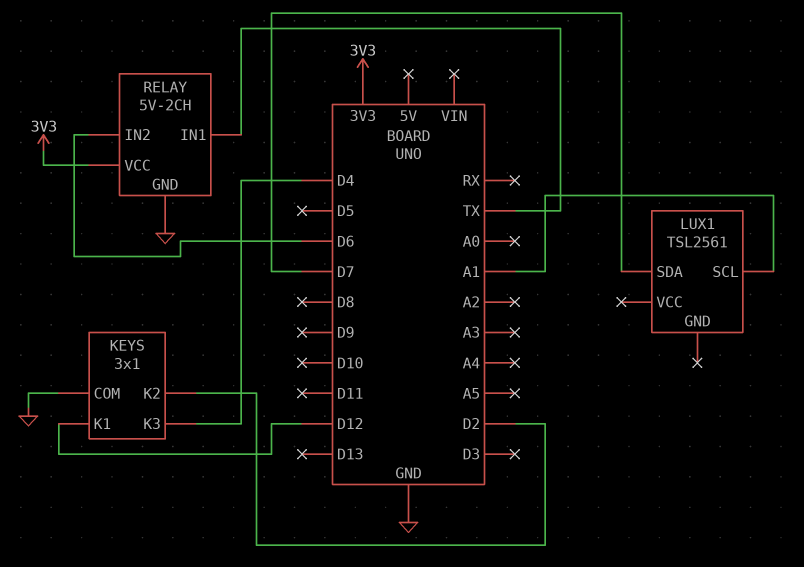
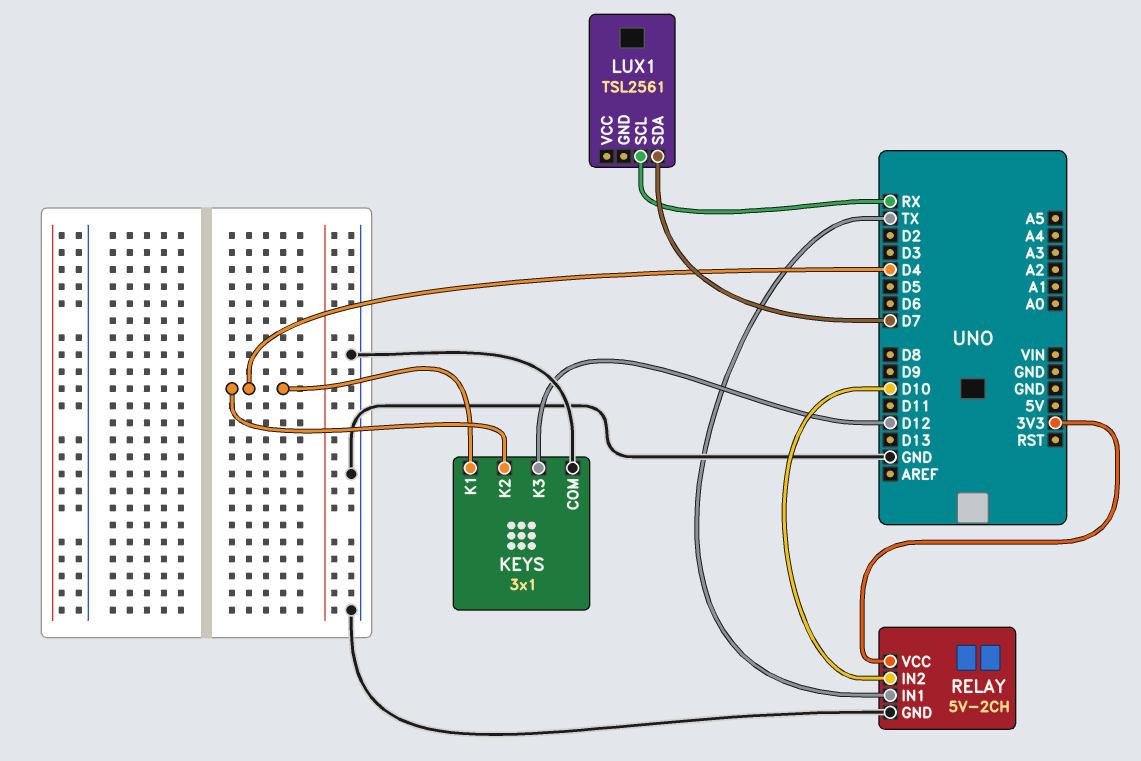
KEYS pin K1: D12 -> D4
KEYS pin K2: D2 -> D4
KEYS pin K3: D4 -> D12
LUX1 pin SCL: A1 -> RX
RELAY pin IN2: D6 -> D10

